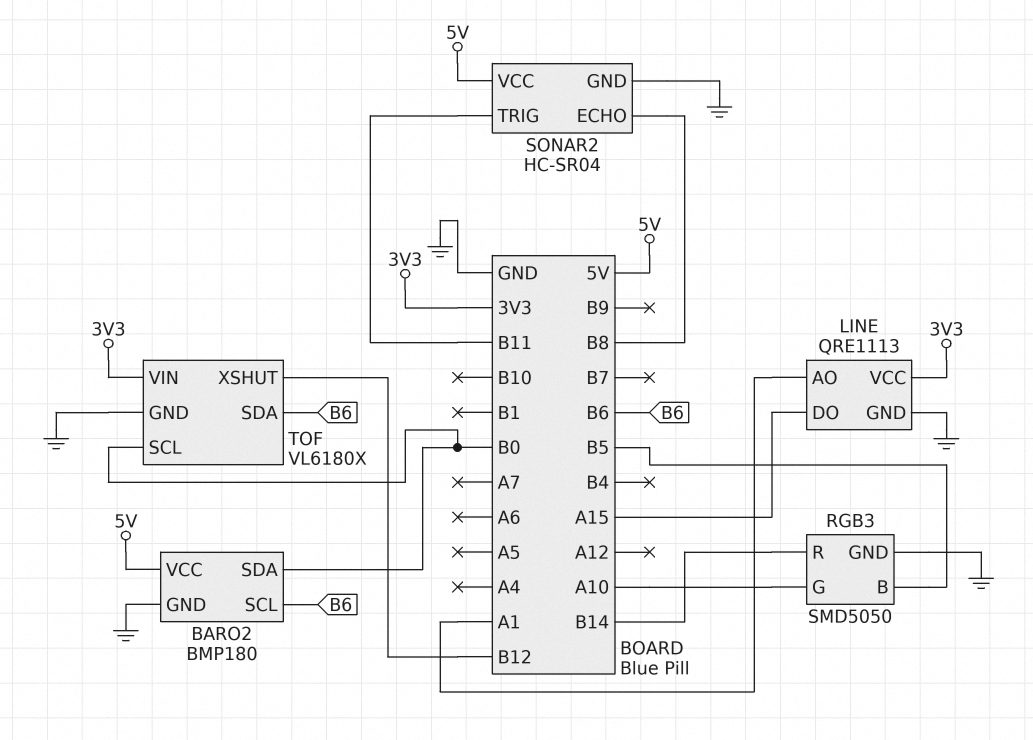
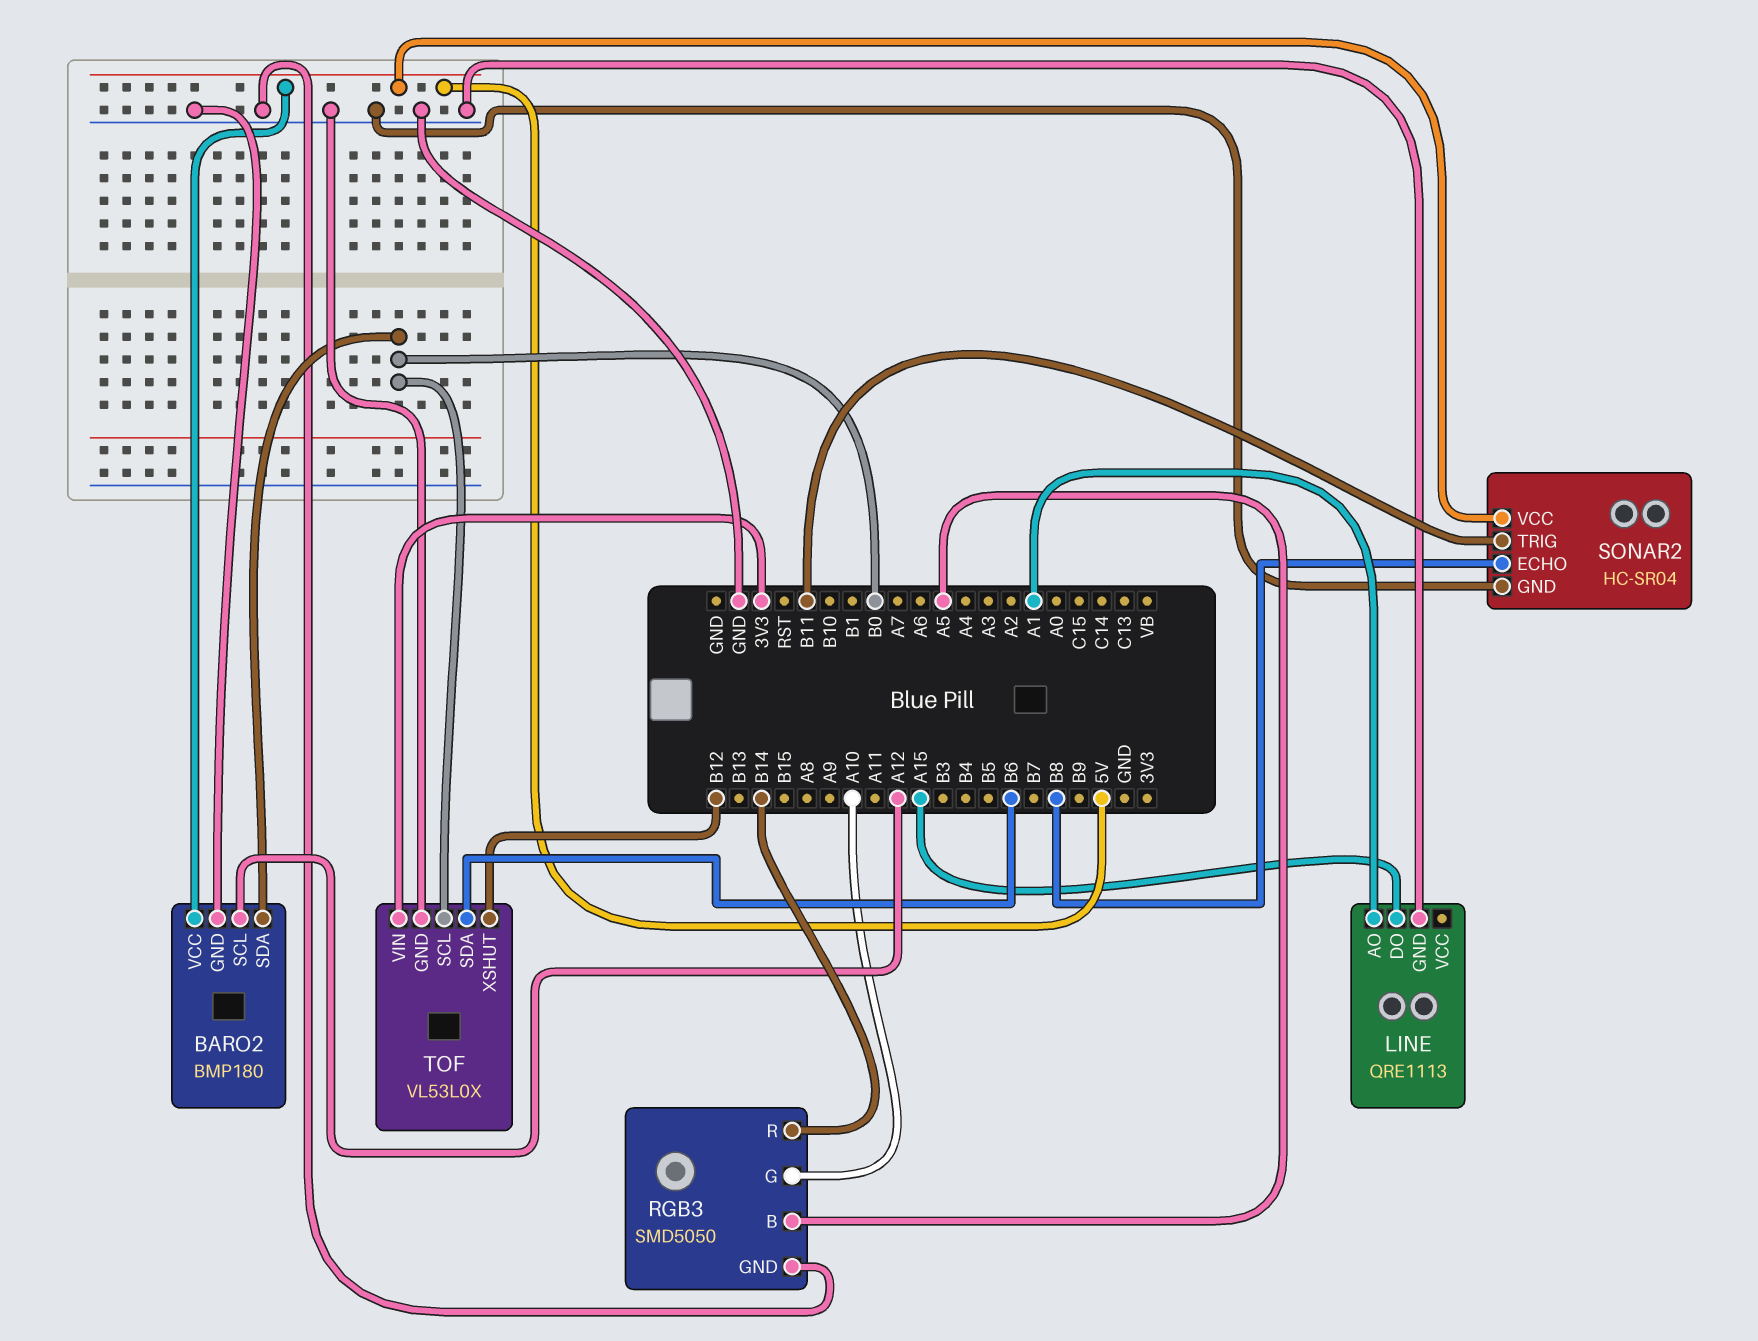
BARO2 pin SCL: B6 -> A12
LINE pin VCC: 3V3 -> none
RGB3 pin B: B5 -> A5
TOF: VL6180X -> VL53L0X

